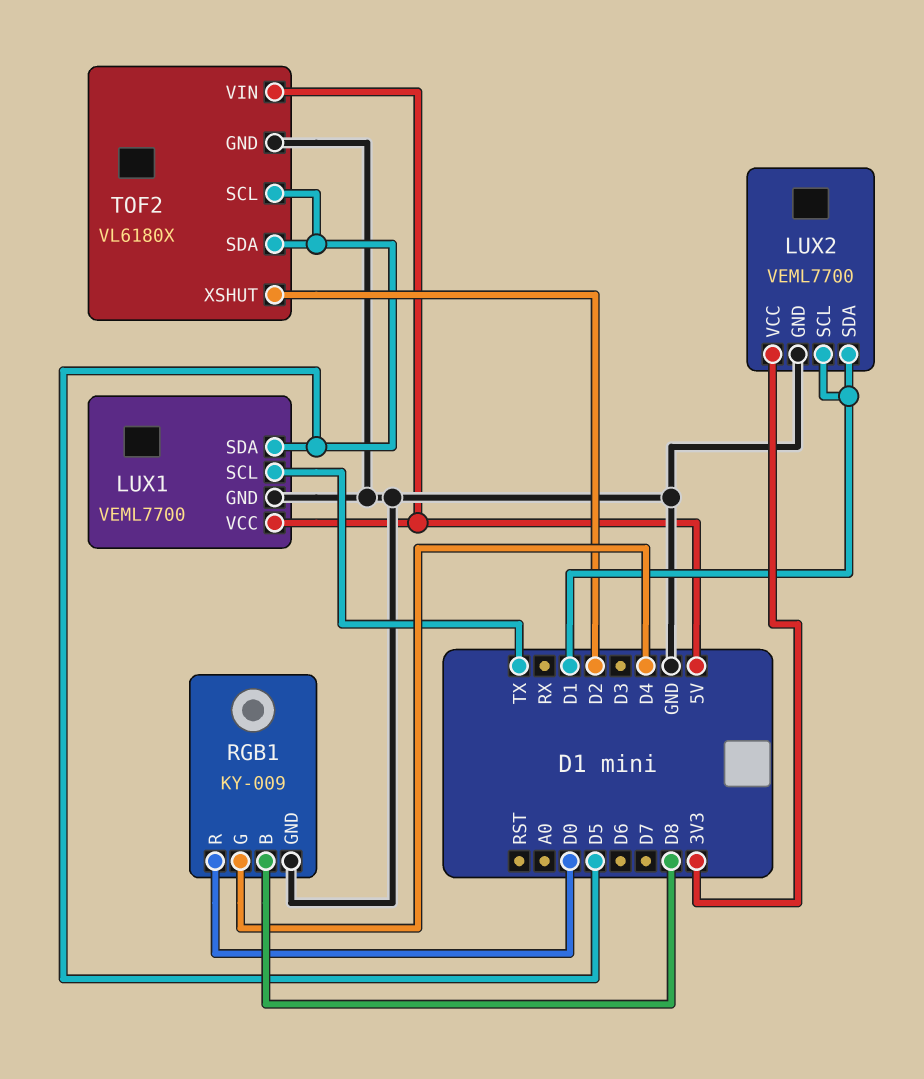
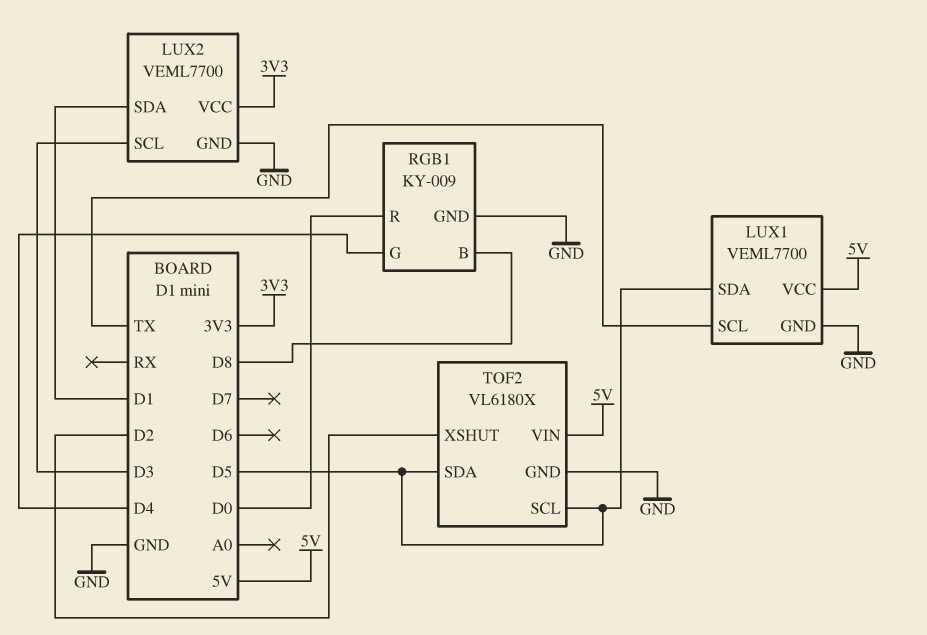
LUX2 pin SCL: D1 -> D3

